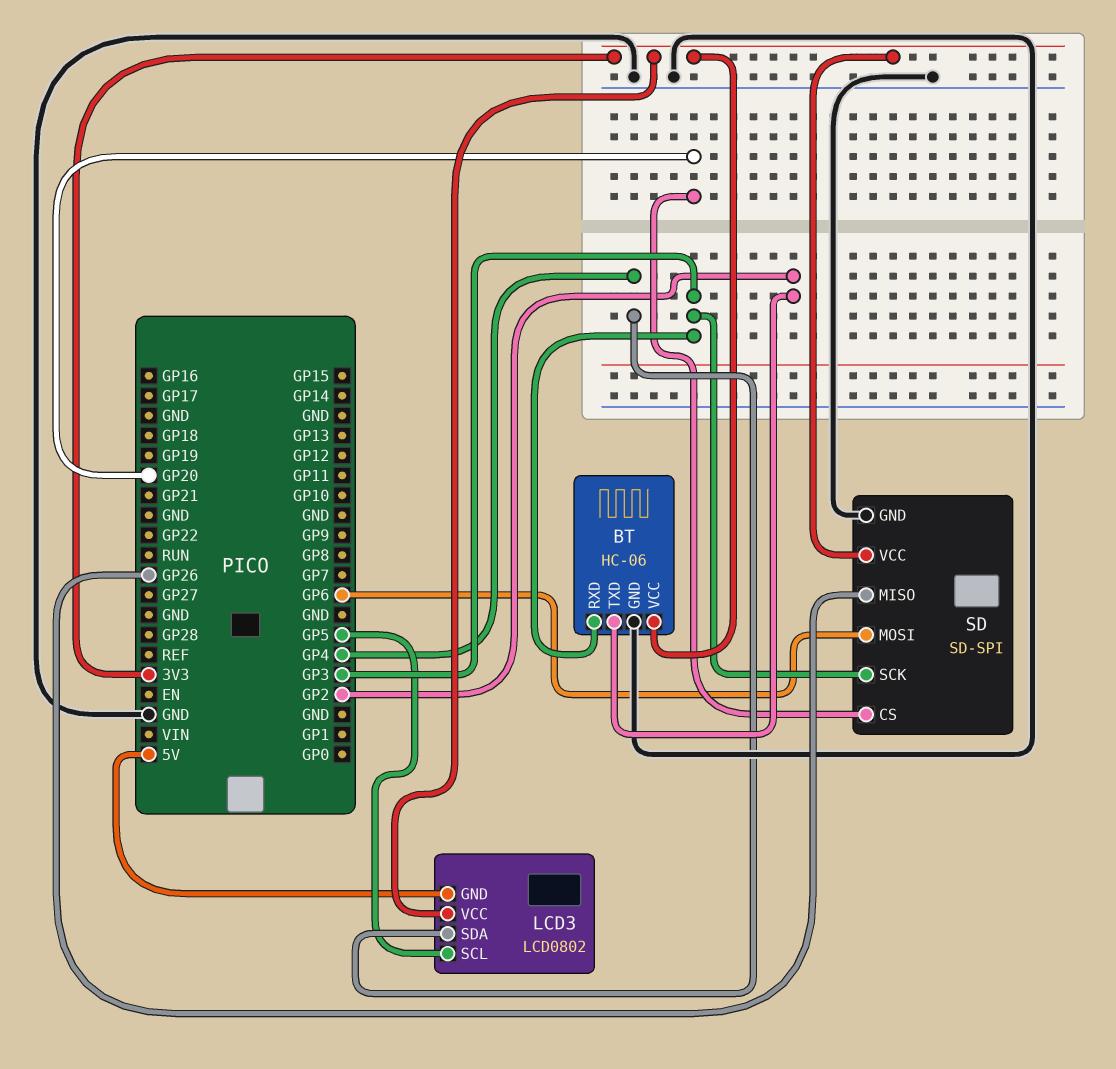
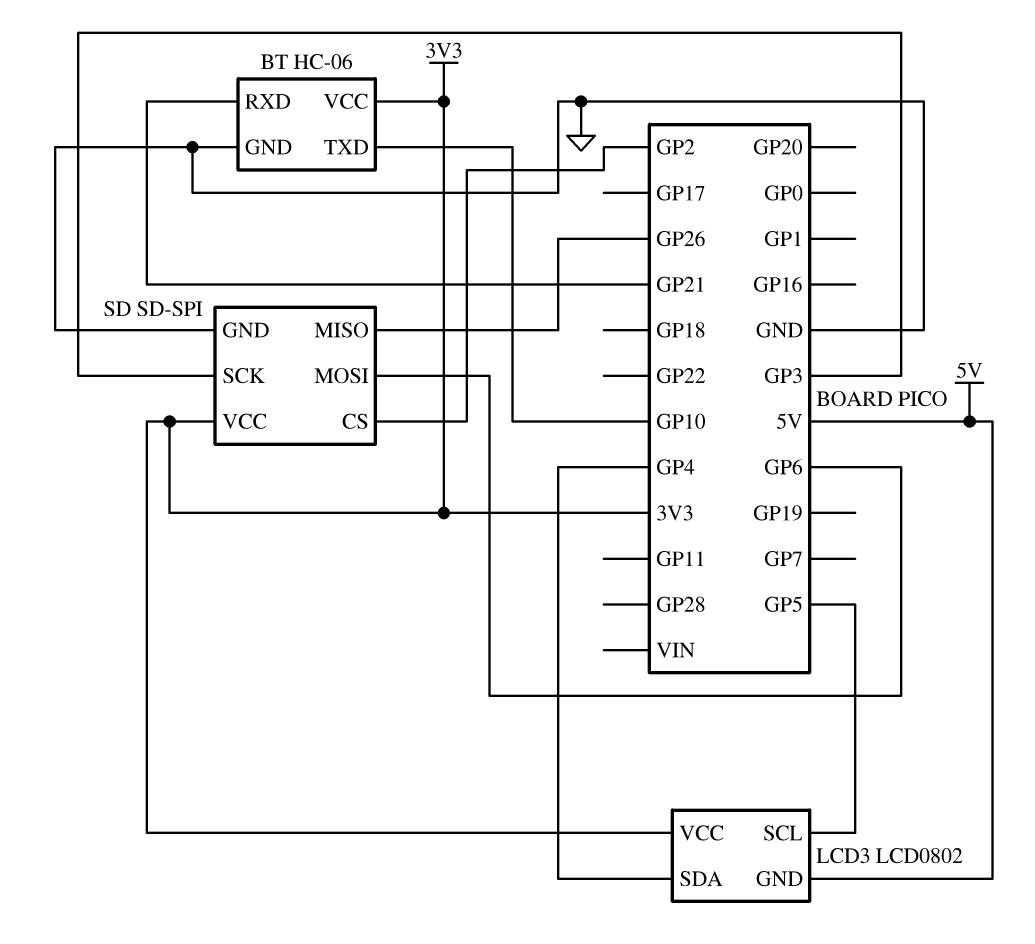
BT pin RXD: GP3 -> GP21
BT pin TXD: GP2 -> GP10
SD pin CS: GP20 -> GP2

